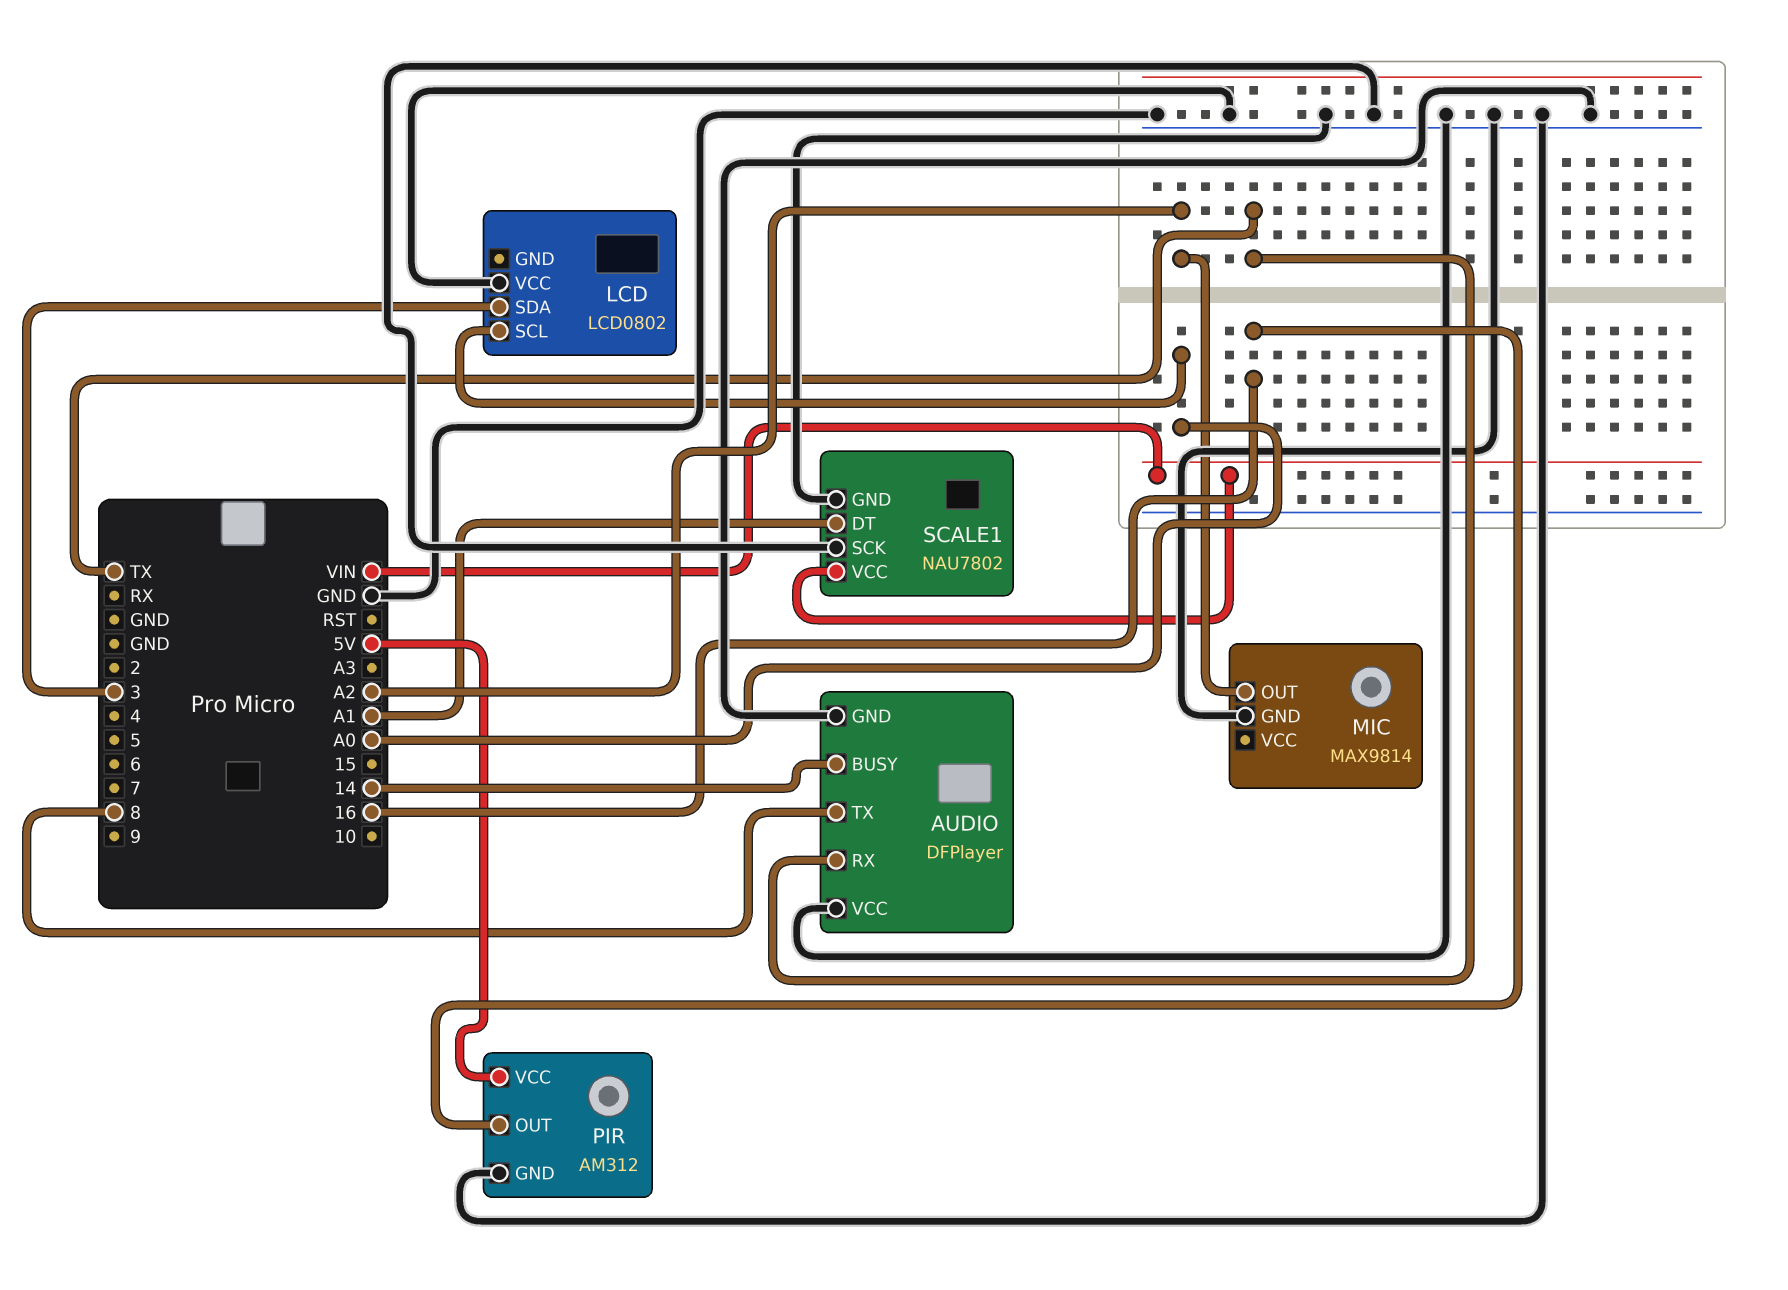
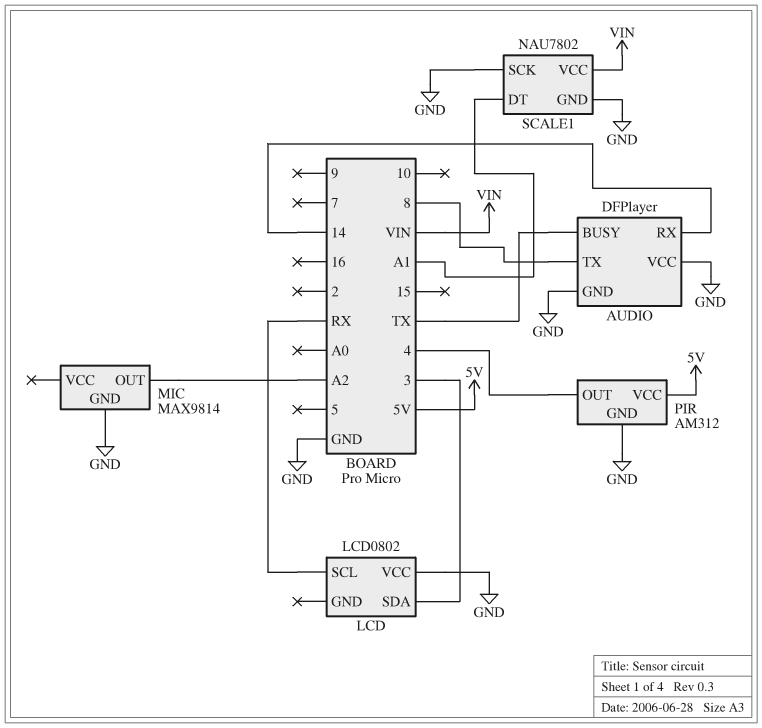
AUDIO pin BUSY: 14 -> TX
AUDIO pin RX: TX -> 14
LCD pin SCL: A0 -> RX
PIR pin OUT: 16 -> 4

